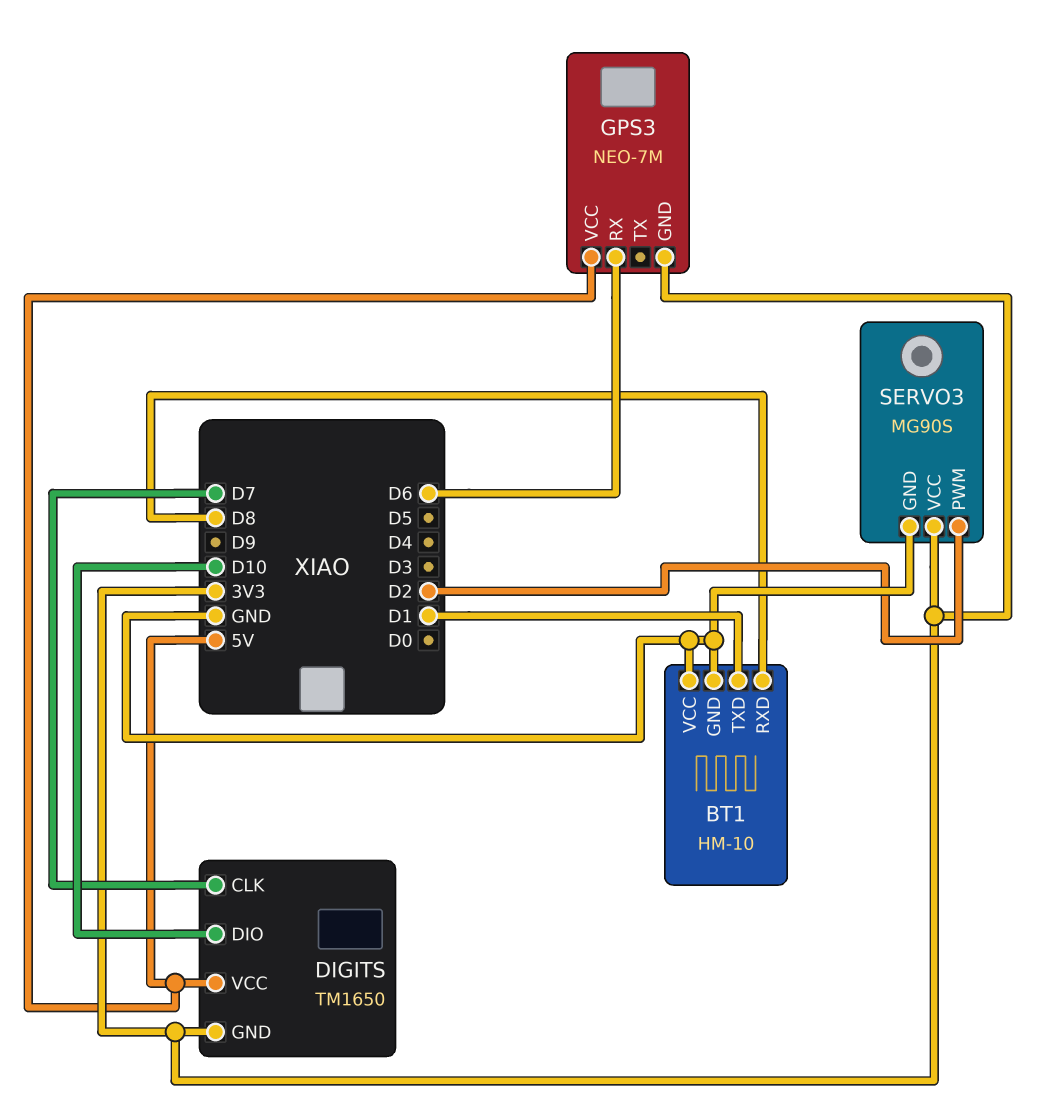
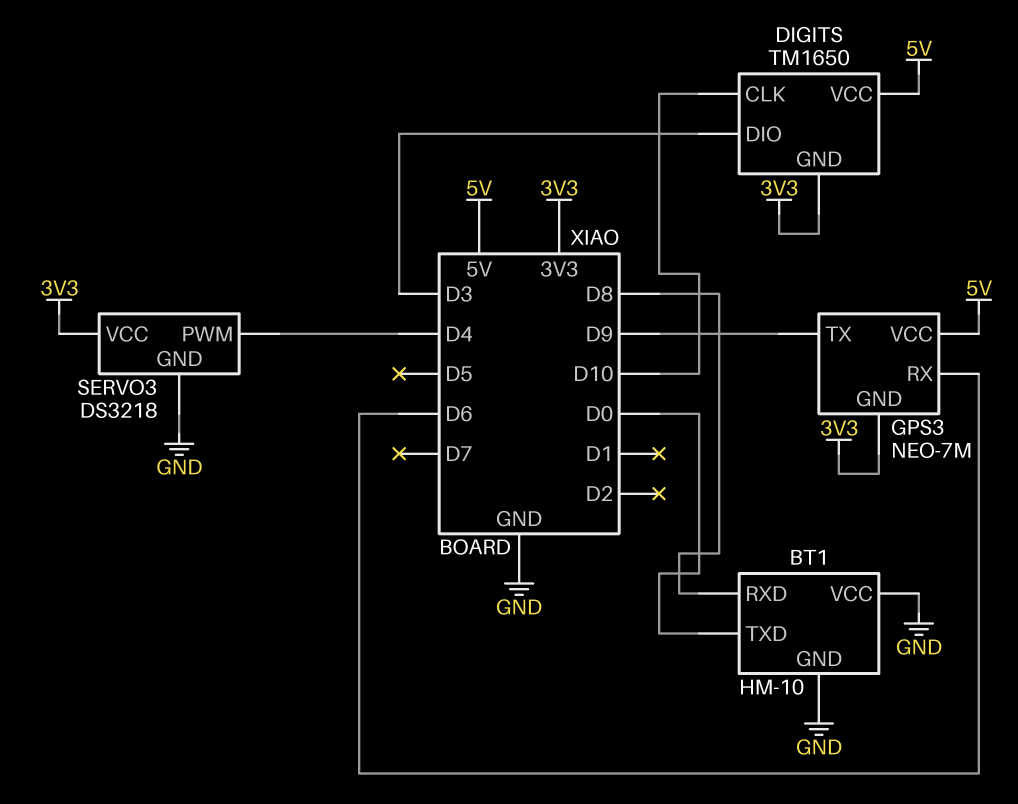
BT1 pin TXD: D1 -> D0
DIGITS pin CLK: D7 -> D10
DIGITS pin DIO: D10 -> D3
GPS3 pin TX: none -> D9
SERVO3: MG90S -> DS3218
SERVO3 pin PWM: D2 -> D4

